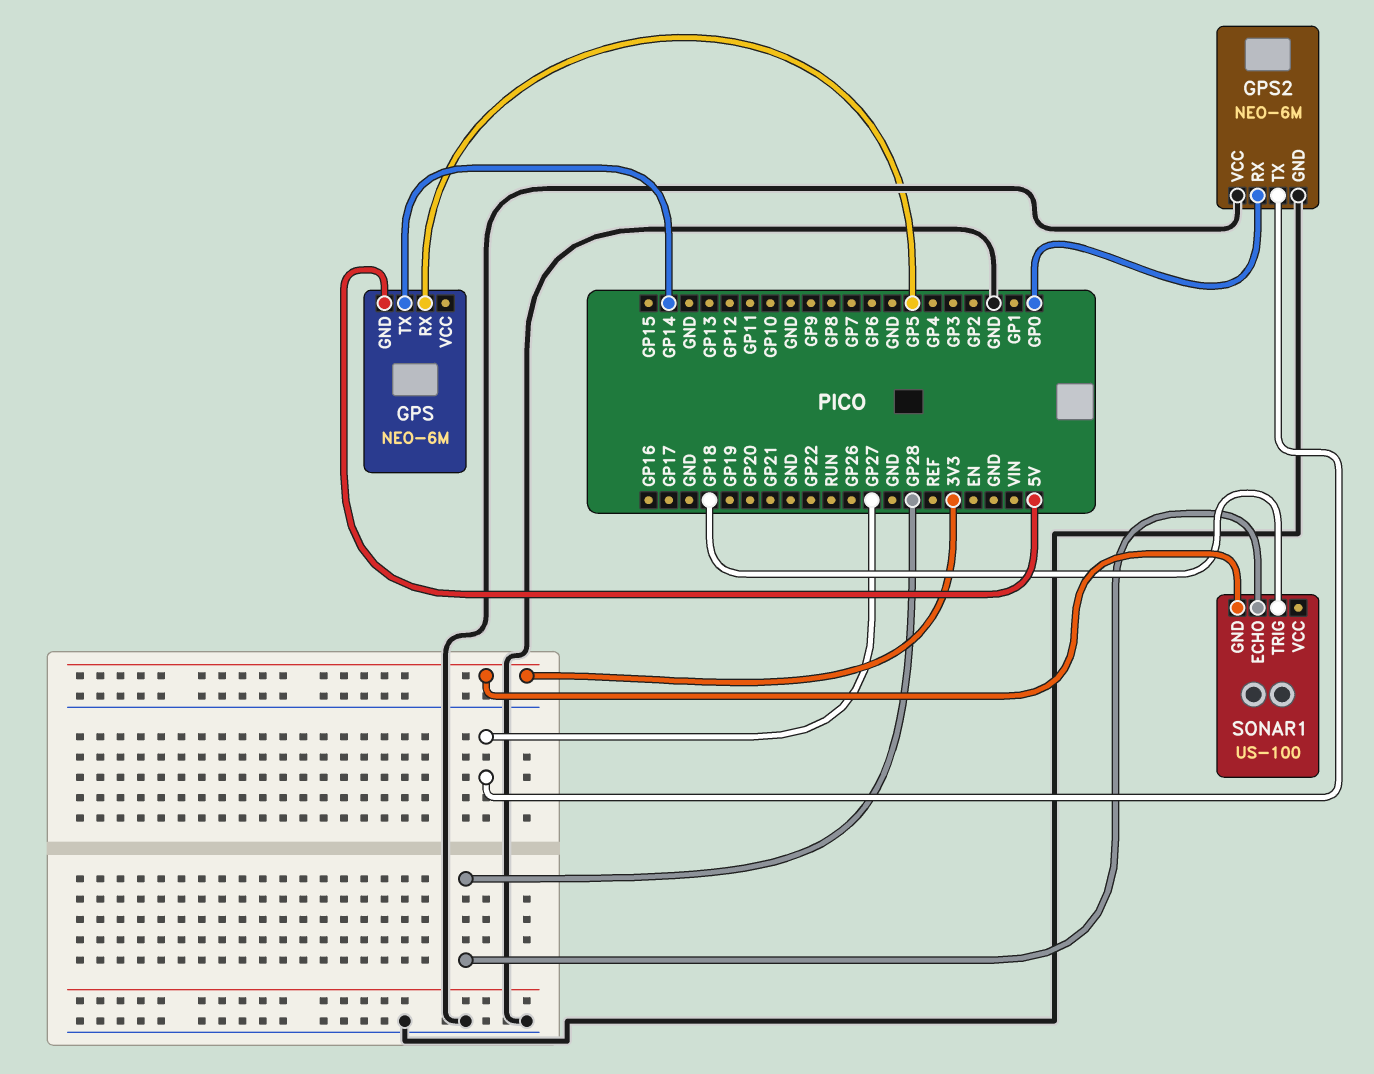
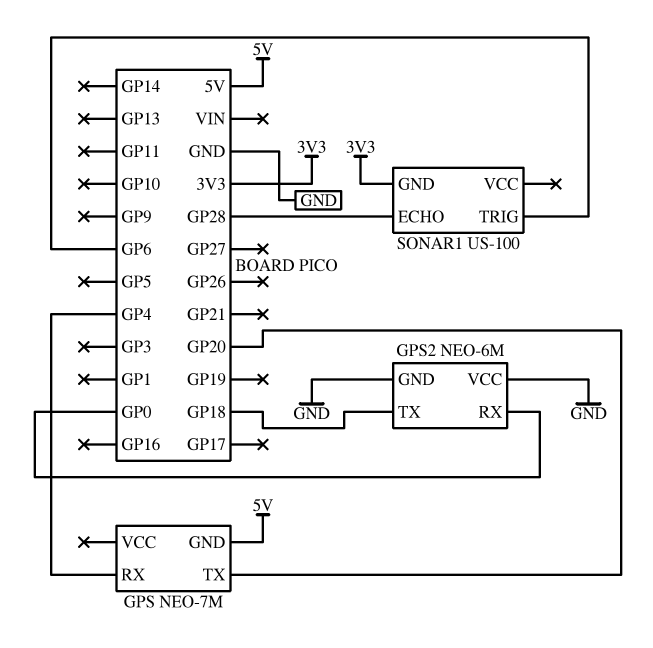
GPS: NEO-6M -> NEO-7M
GPS pin RX: GP5 -> GP4
GPS pin TX: GP14 -> GP20
GPS2 pin TX: GP27 -> GP18
SONAR1 pin TRIG: GP18 -> GP6

